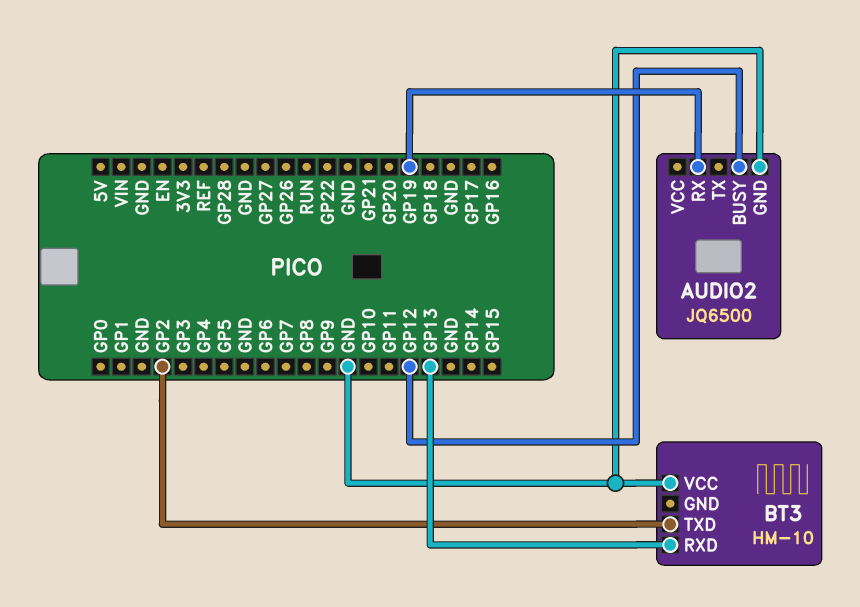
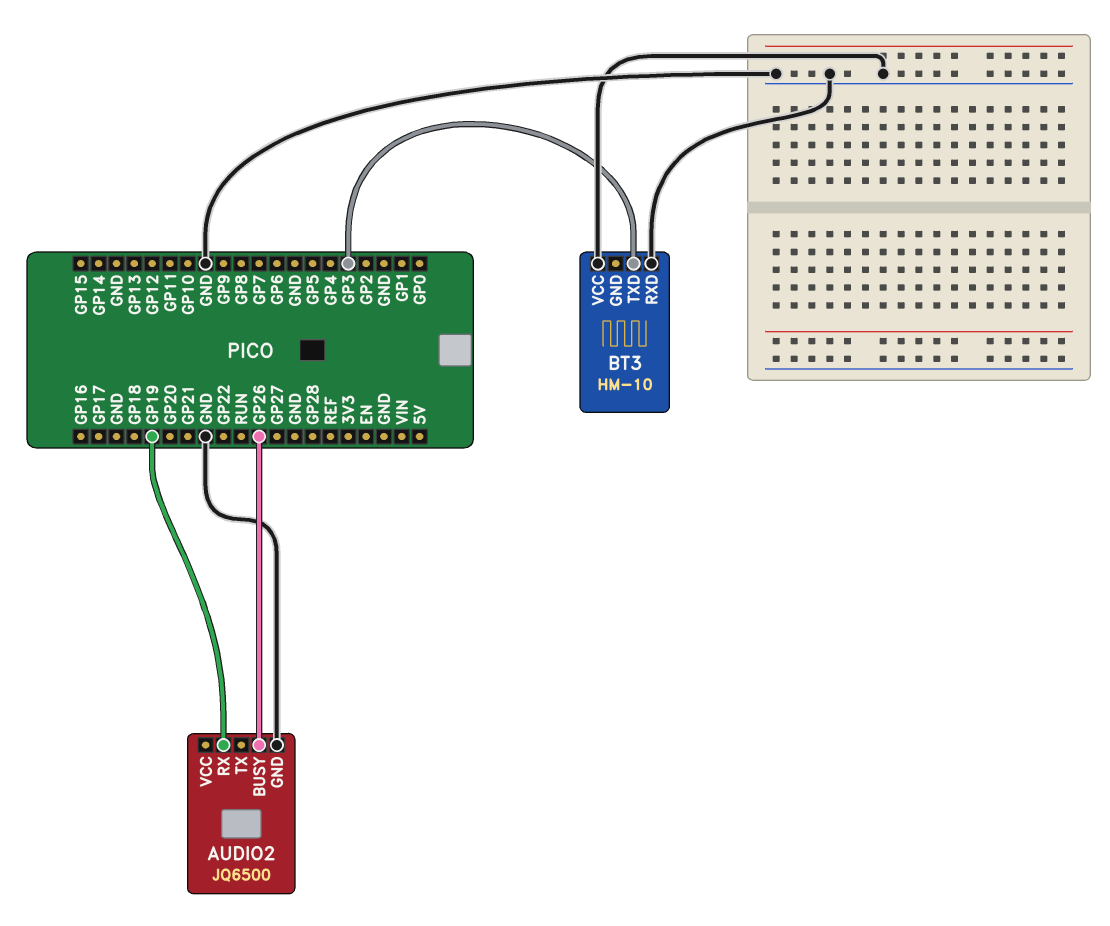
AUDIO2 pin BUSY: GP12 -> GP26
BT3 pin RXD: GP13 -> GND
BT3 pin TXD: GP2 -> GP3

